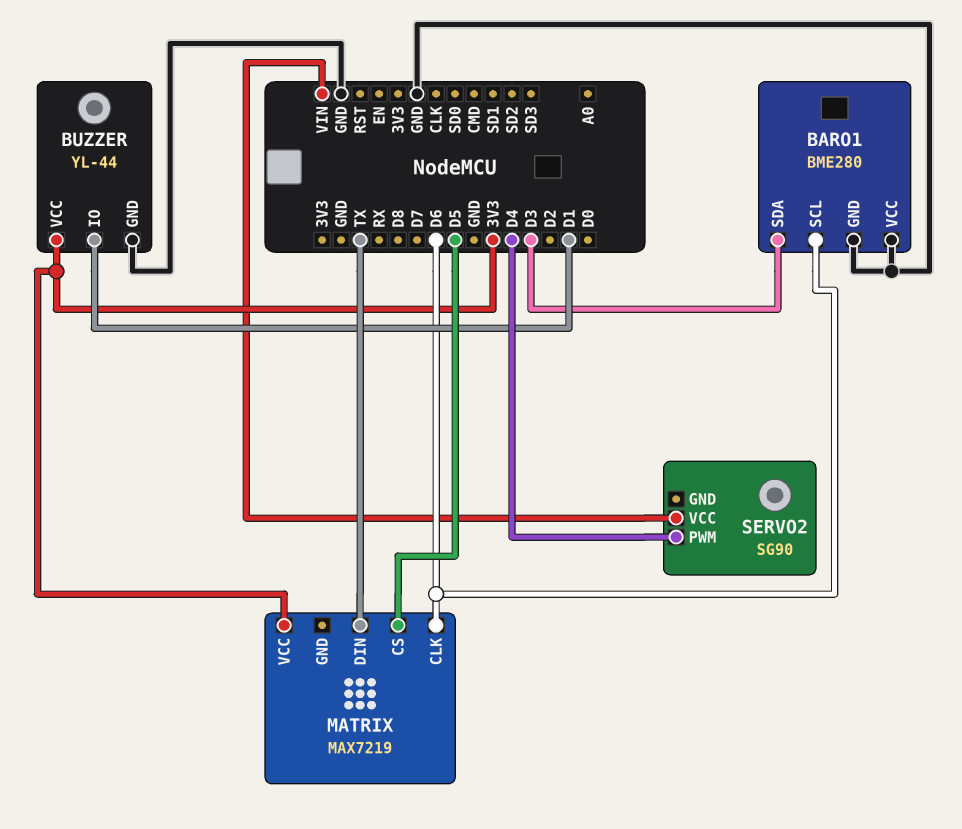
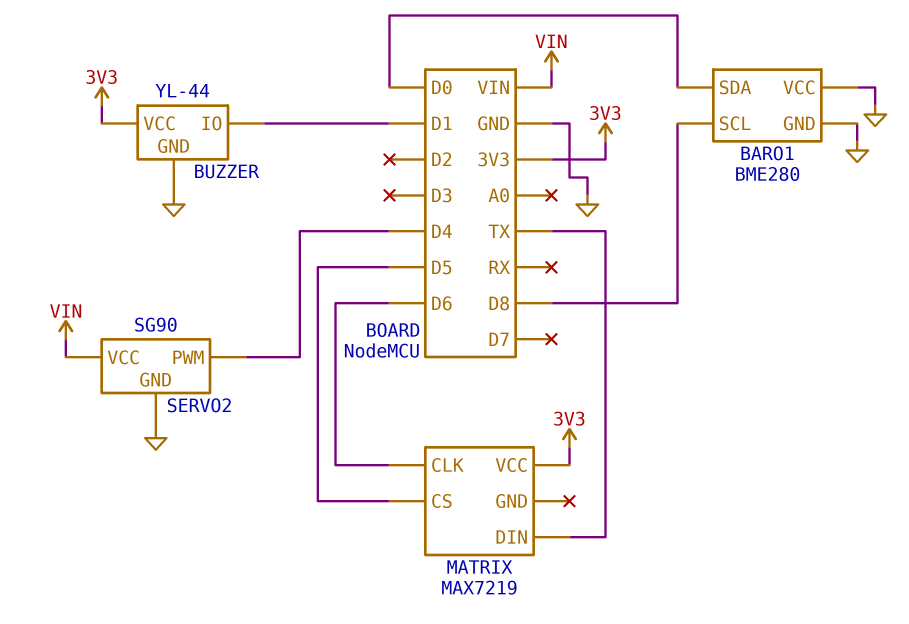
BARO1 pin SCL: D6 -> D8
BARO1 pin SDA: D3 -> D0
SERVO2 pin GND: none -> GND

